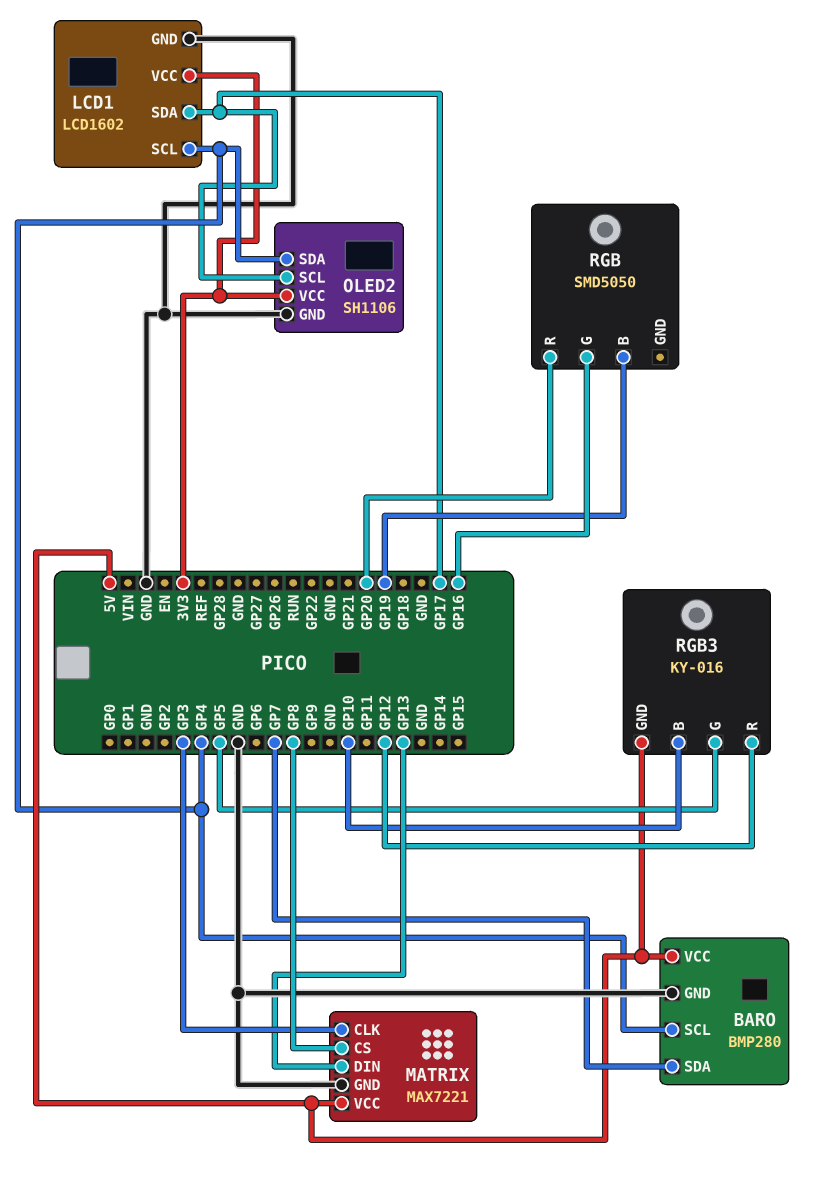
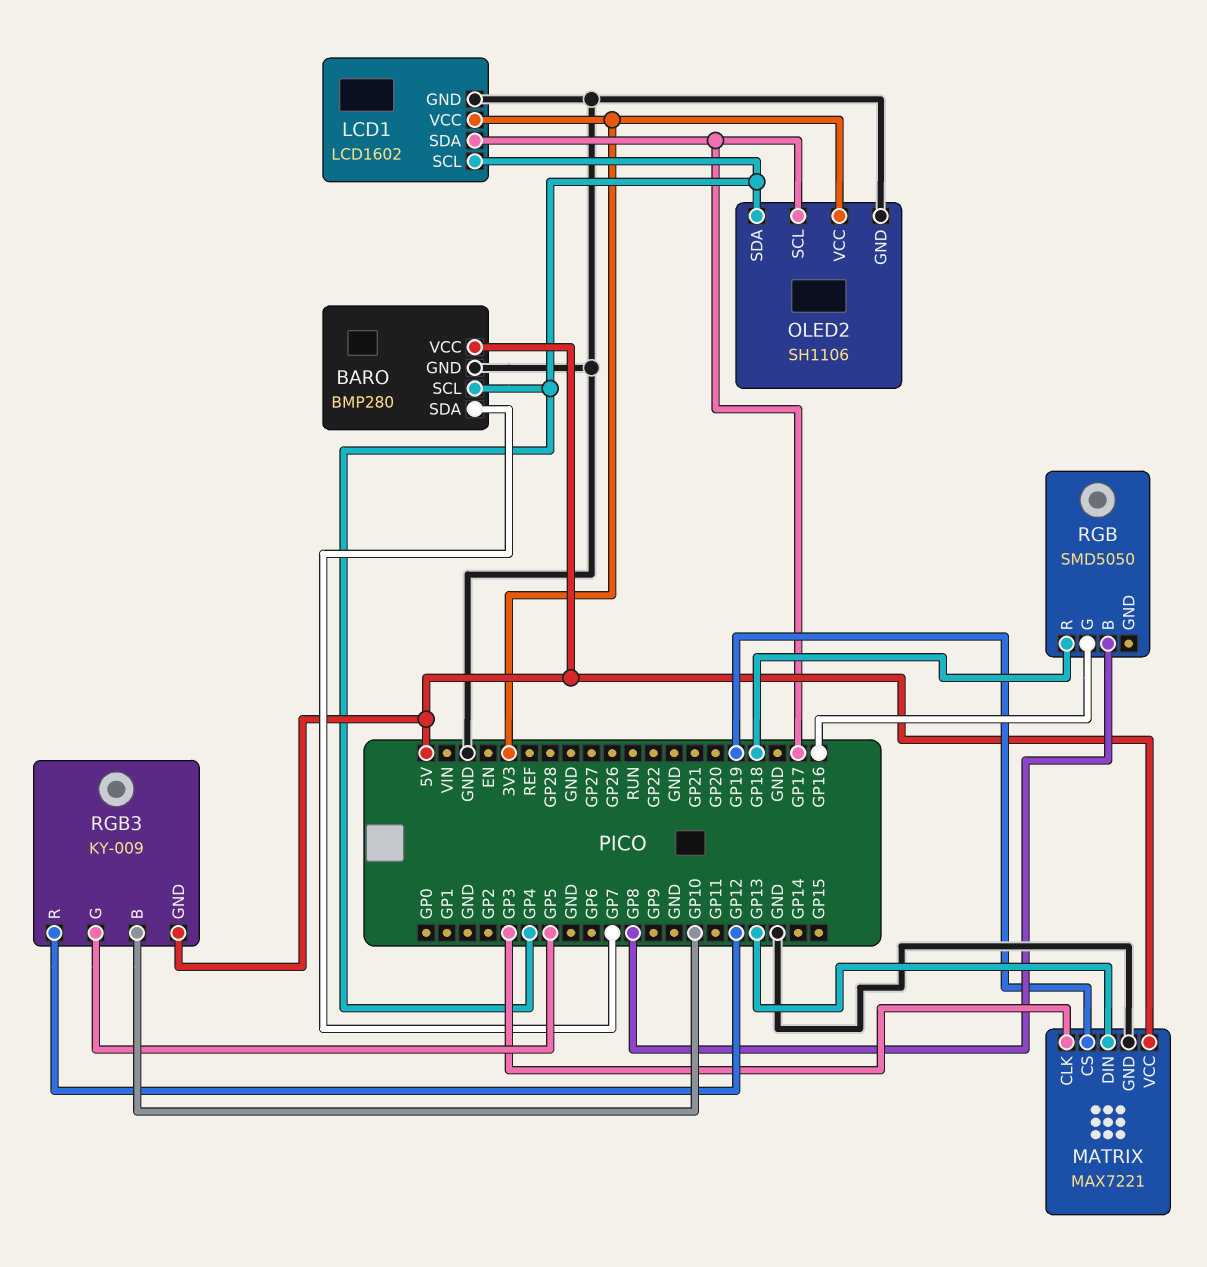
MATRIX pin CS: GP8 -> GP19
RGB pin B: GP19 -> GP8
RGB pin R: GP20 -> GP18
RGB3: KY-016 -> KY-009

